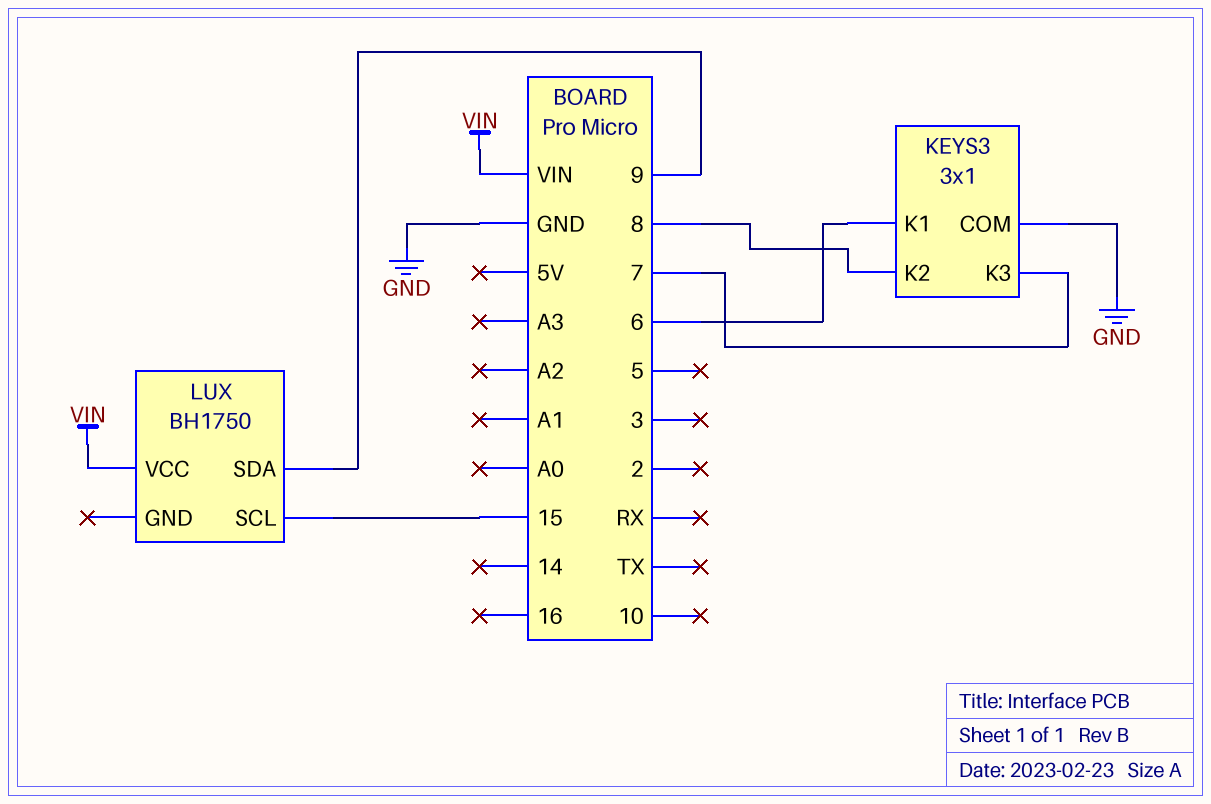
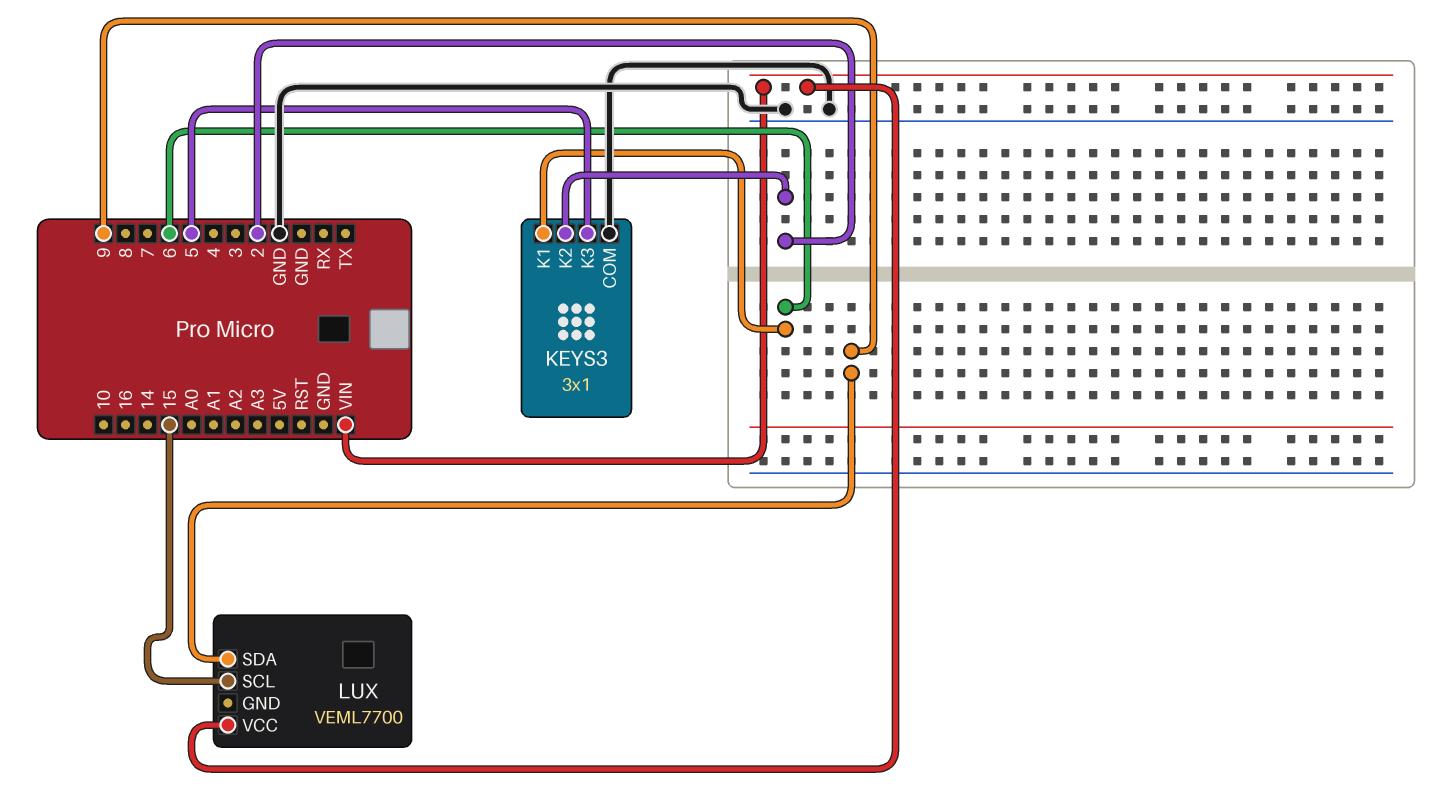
KEYS3 pin K2: 8 -> 2
KEYS3 pin K3: 7 -> 5
LUX: BH1750 -> VEML7700

